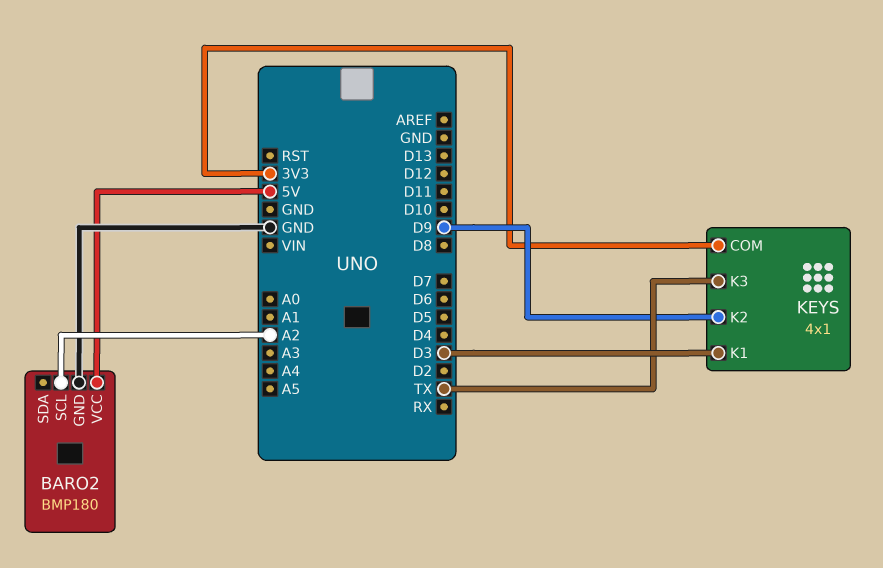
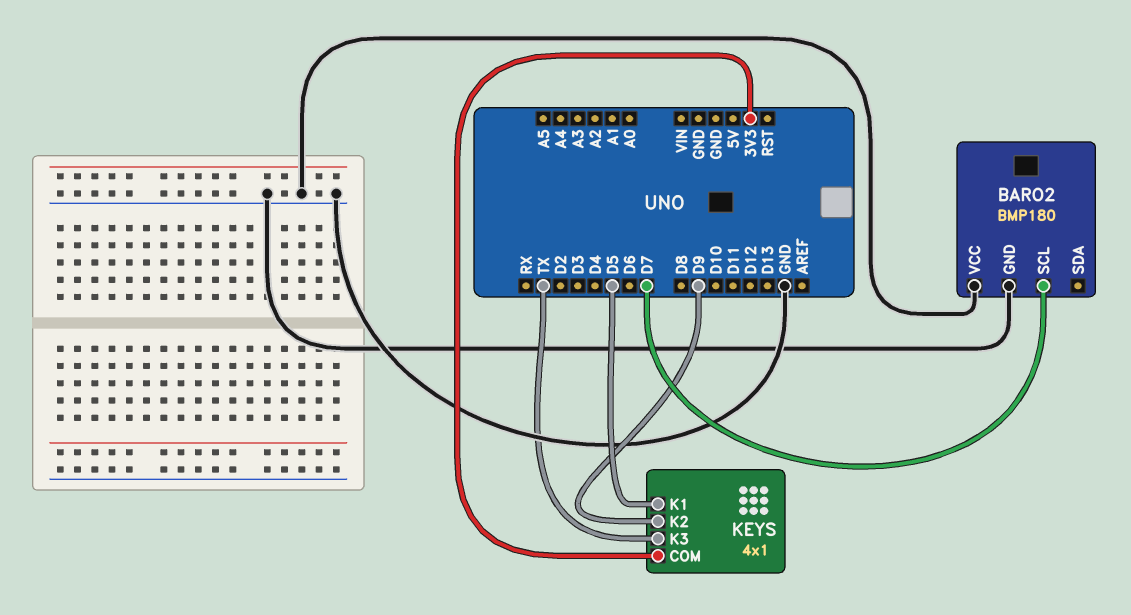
BARO2 pin SCL: A2 -> D7
BARO2 pin VCC: 5V -> GND
KEYS pin K1: D3 -> D5

